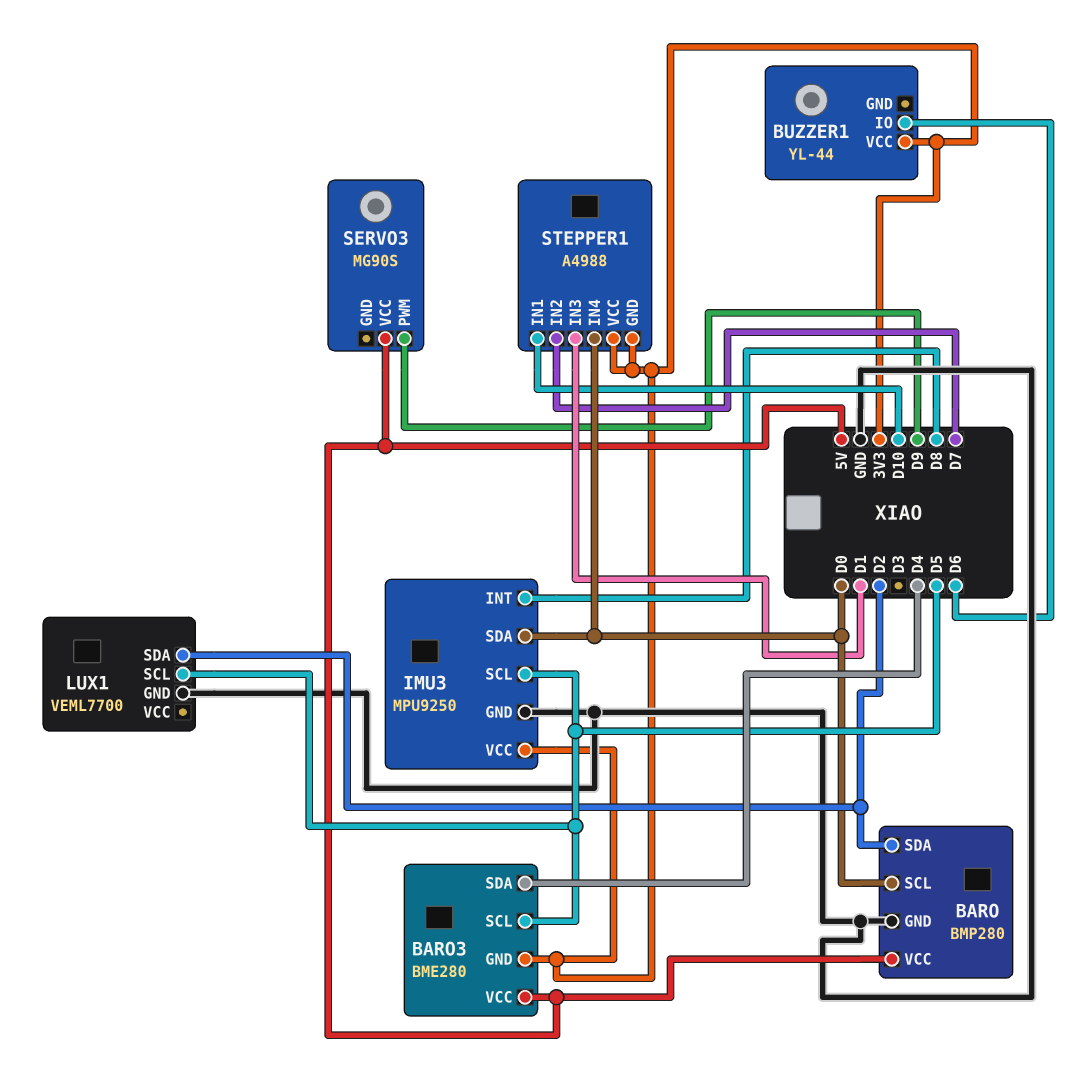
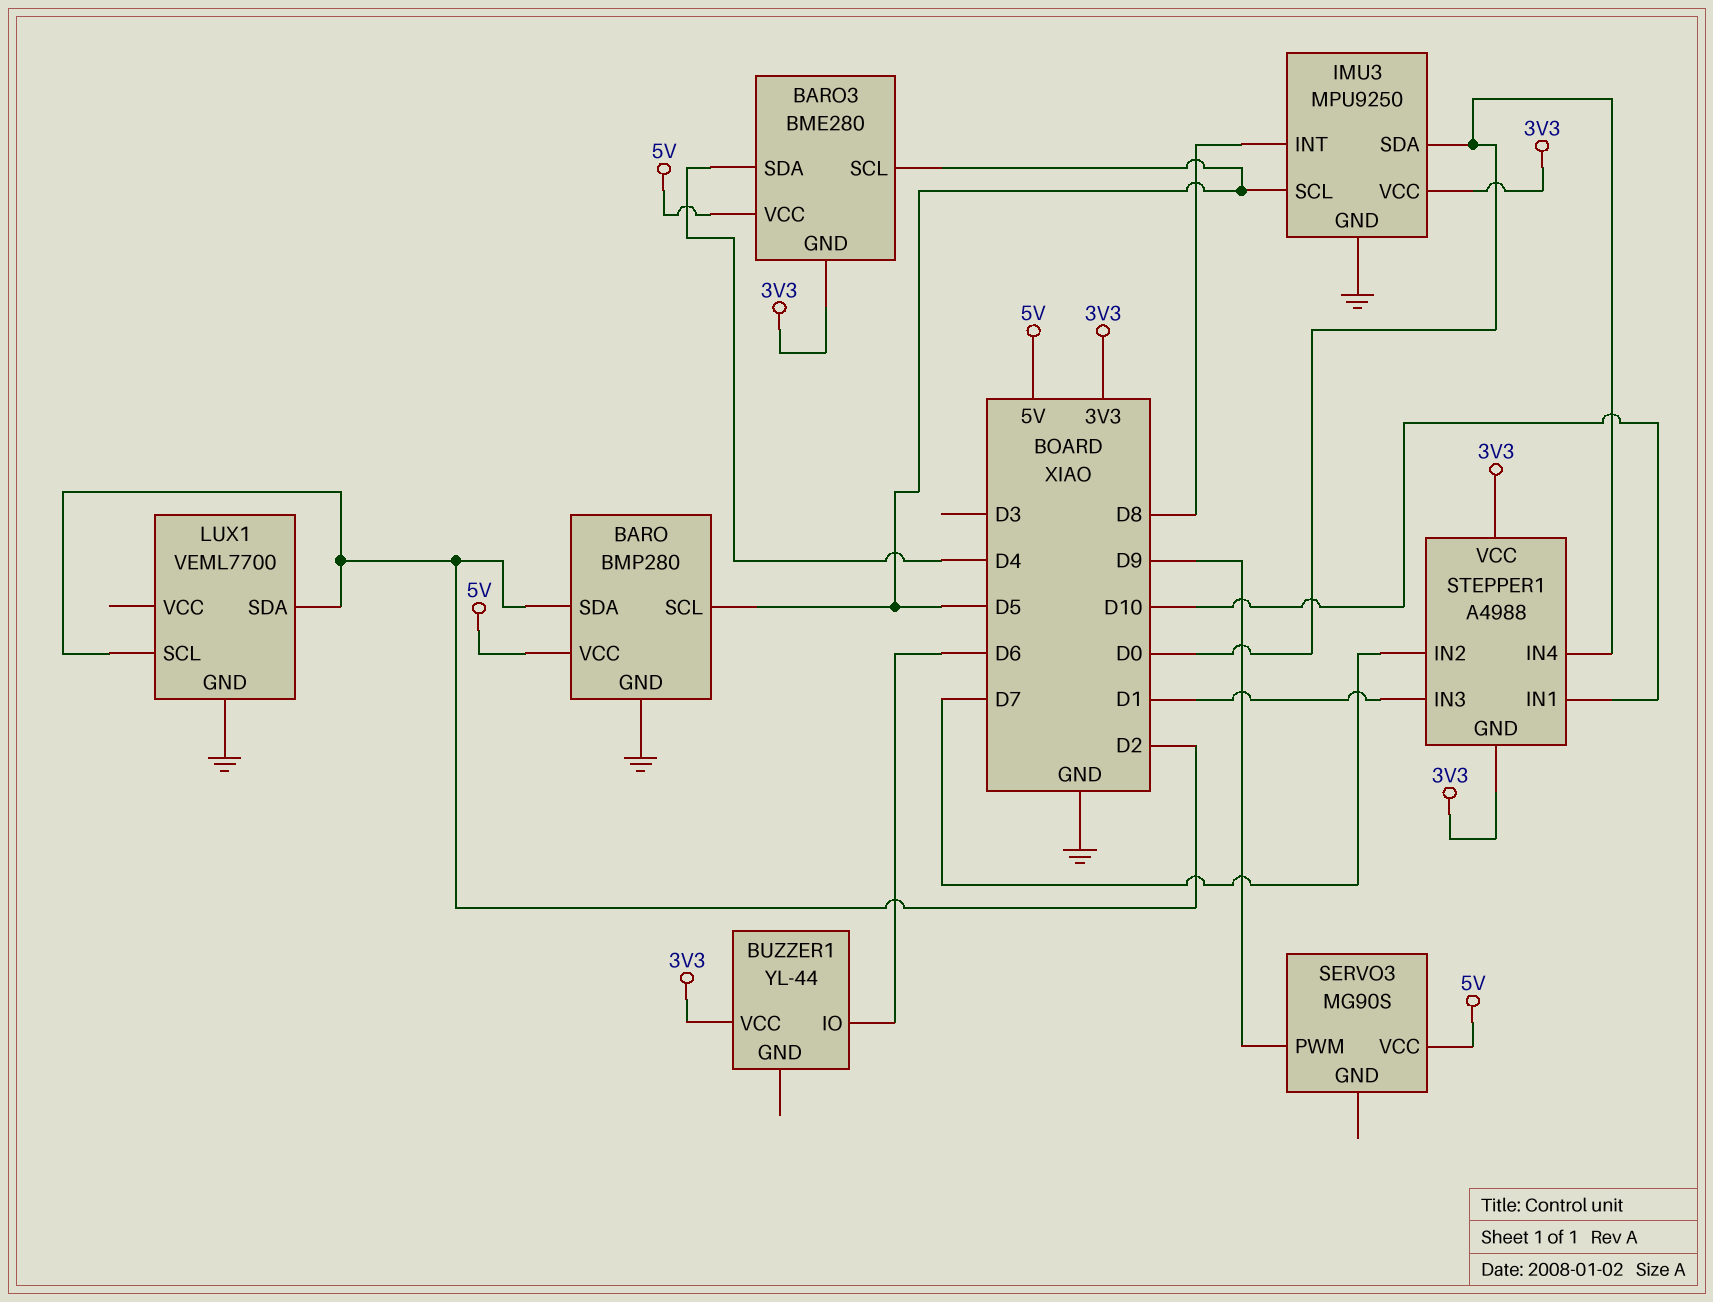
BARO pin SCL: D0 -> D5
LUX1 pin SCL: D5 -> D2

